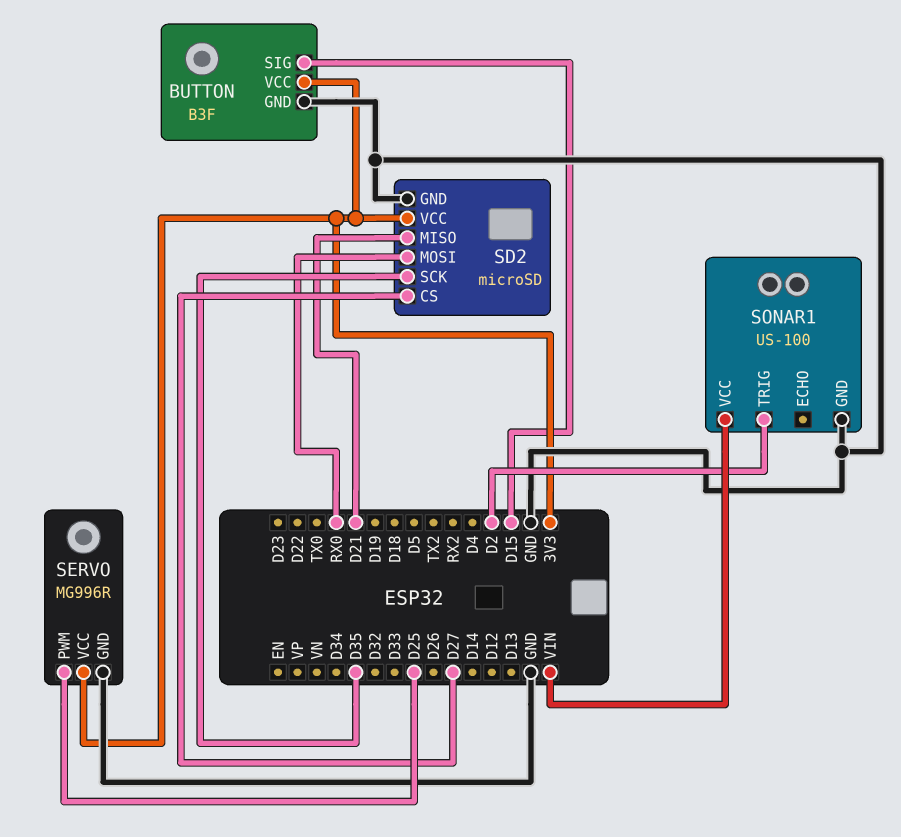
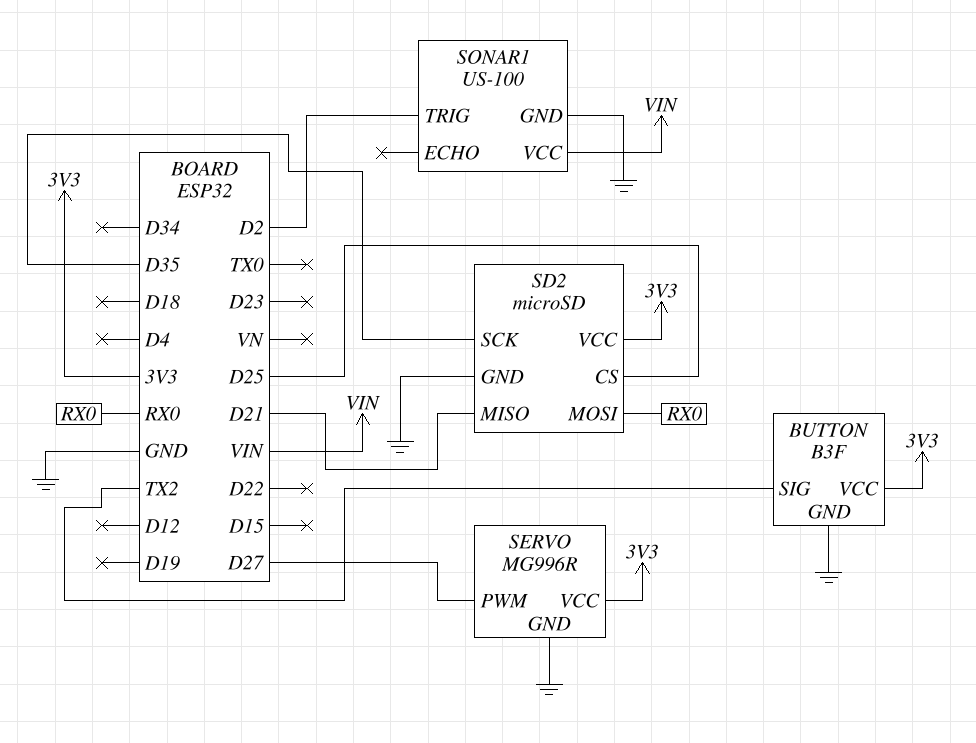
BUTTON pin SIG: D15 -> TX2
SD2 pin CS: D27 -> D25
SERVO pin PWM: D25 -> D27

